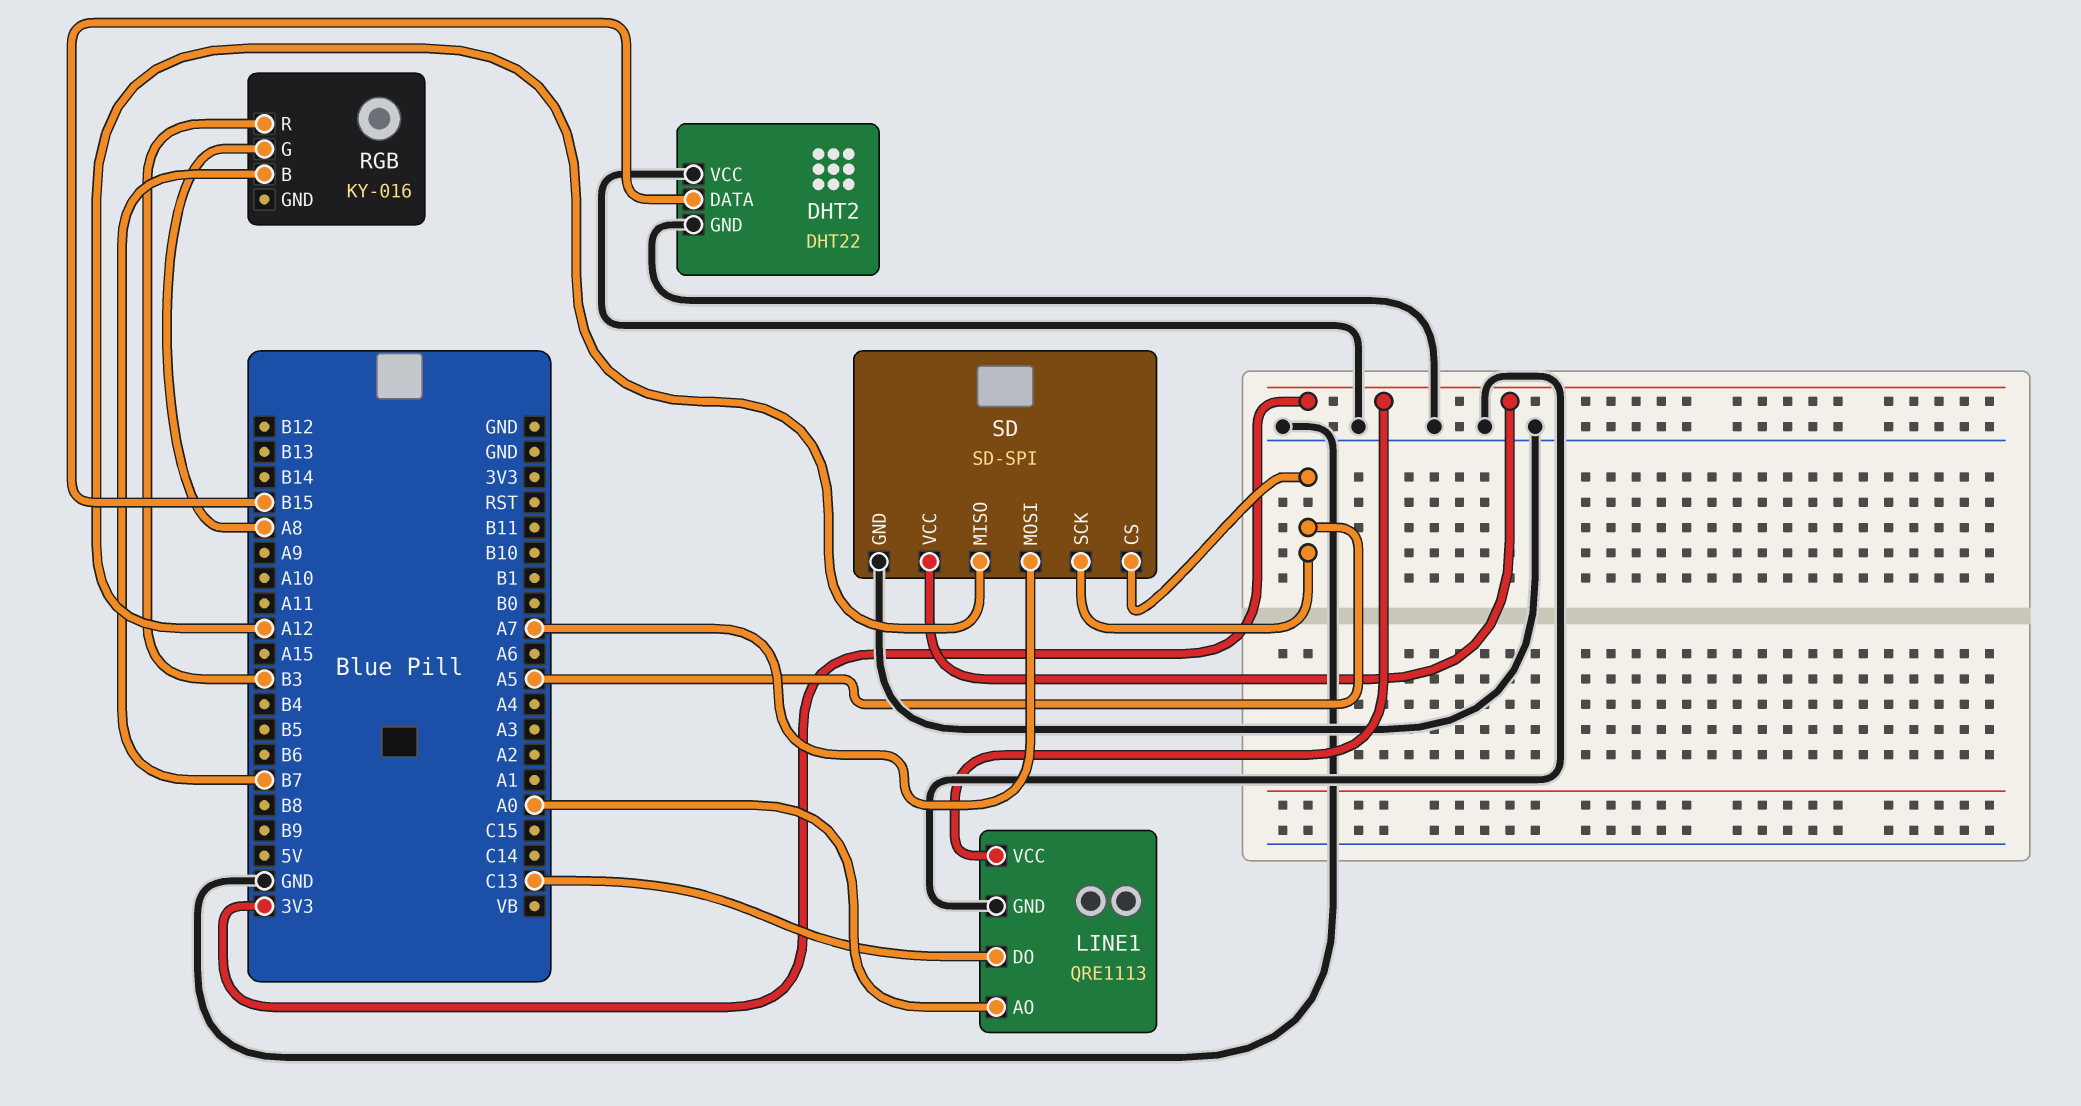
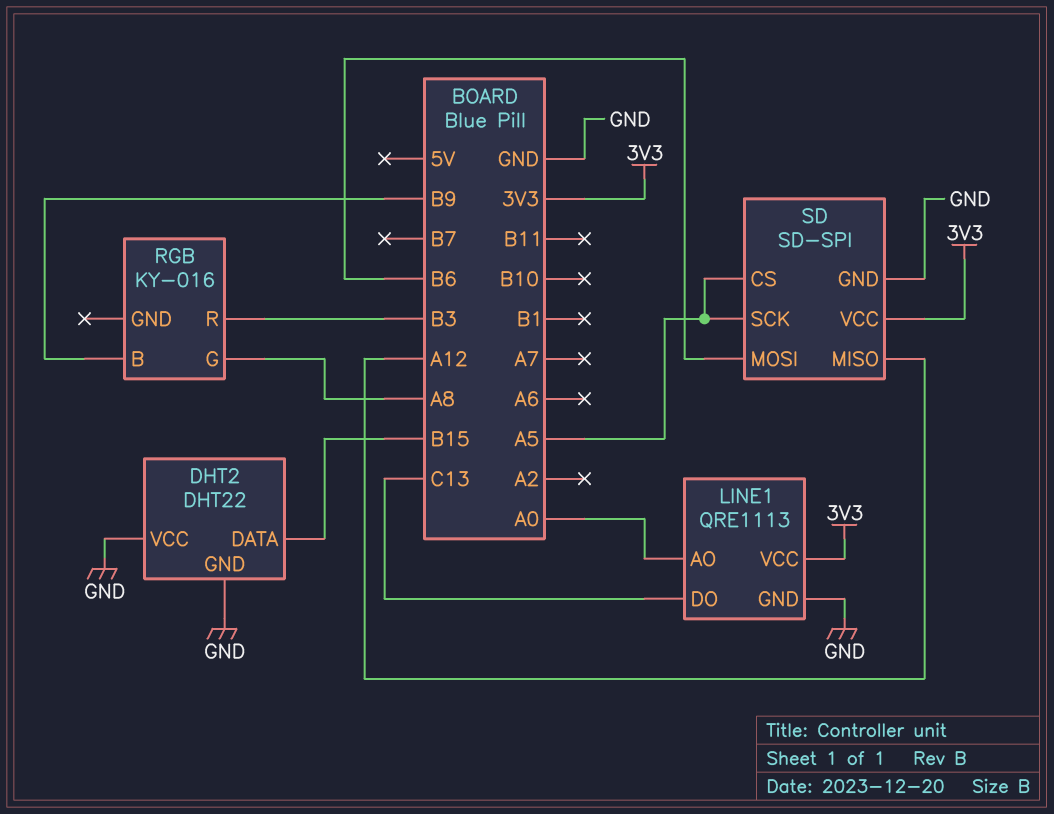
RGB pin B: B7 -> B9
SD pin MOSI: A7 -> B6

